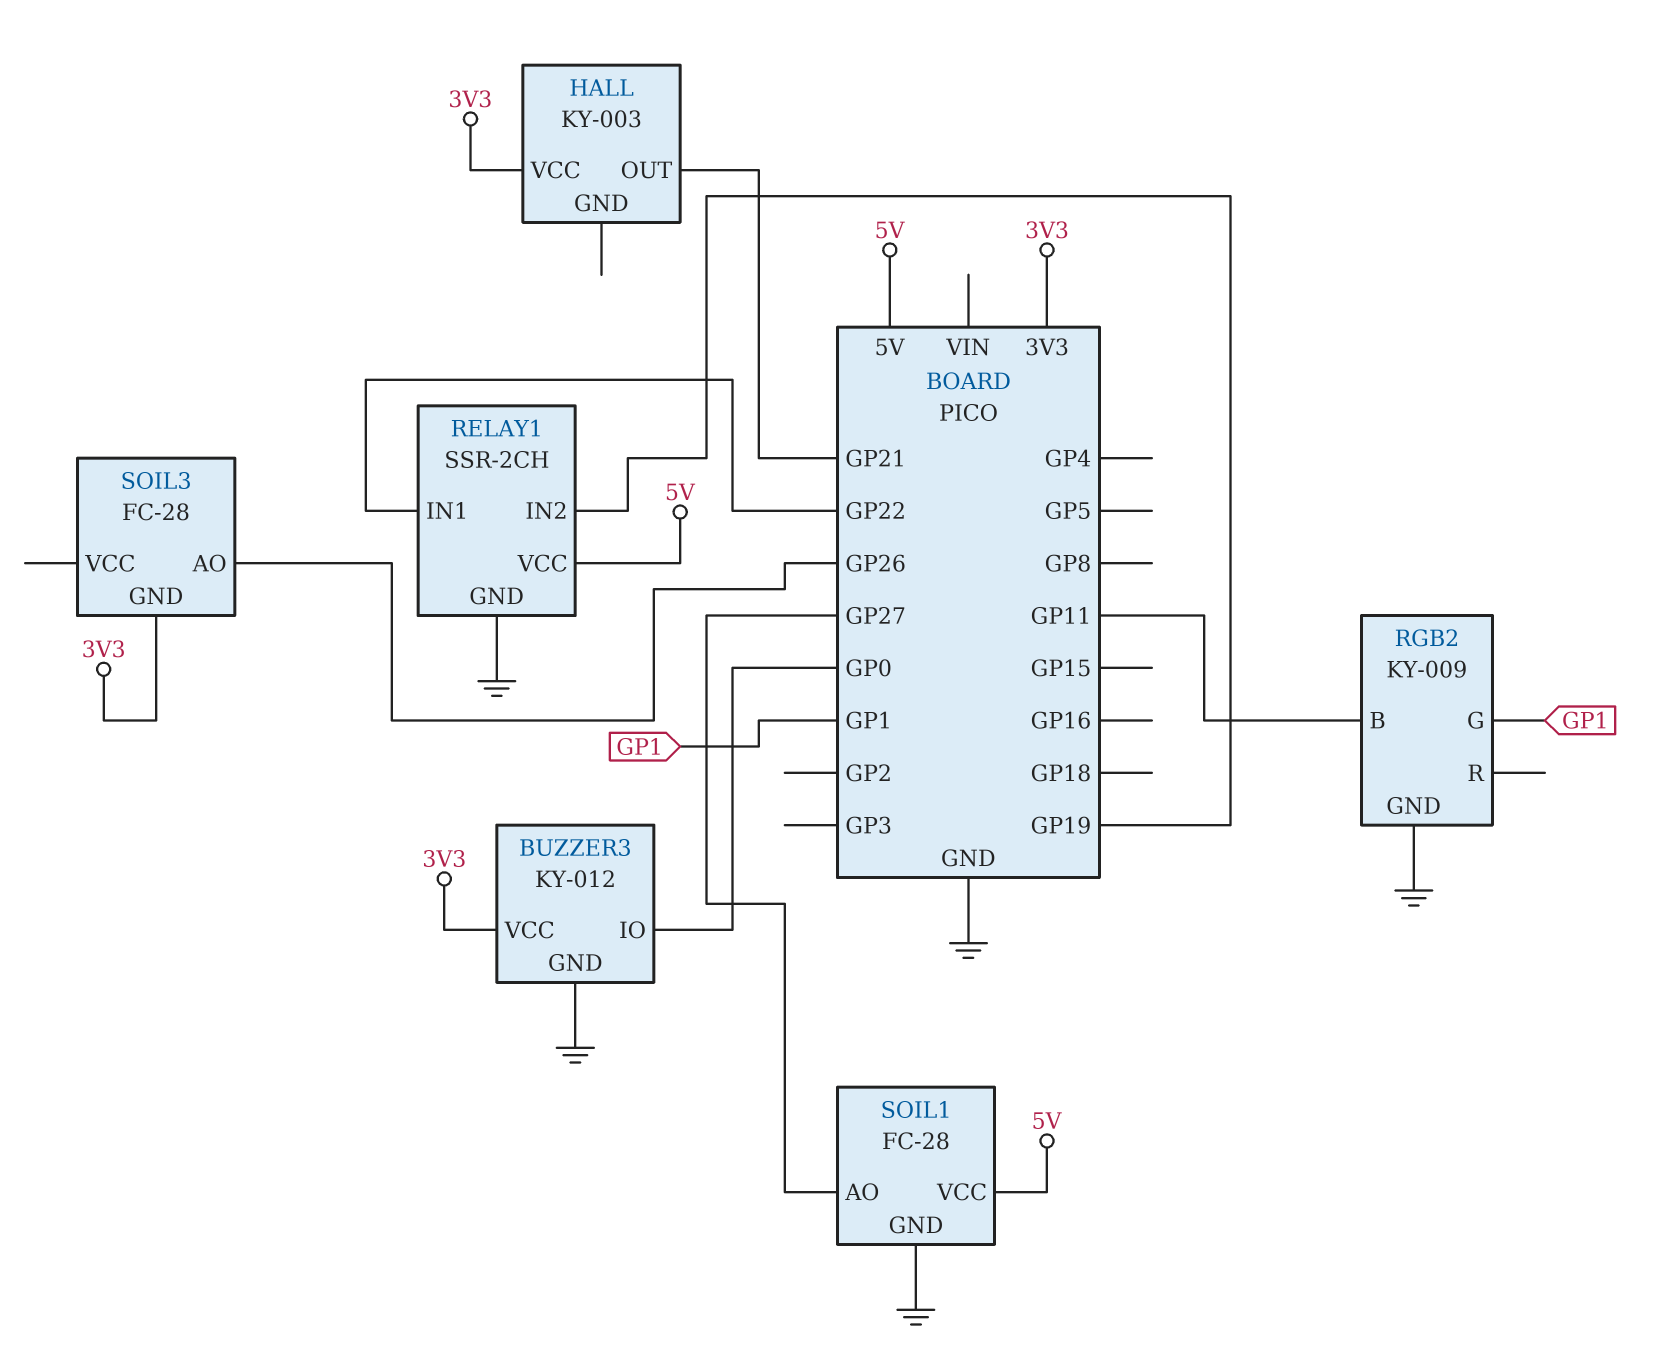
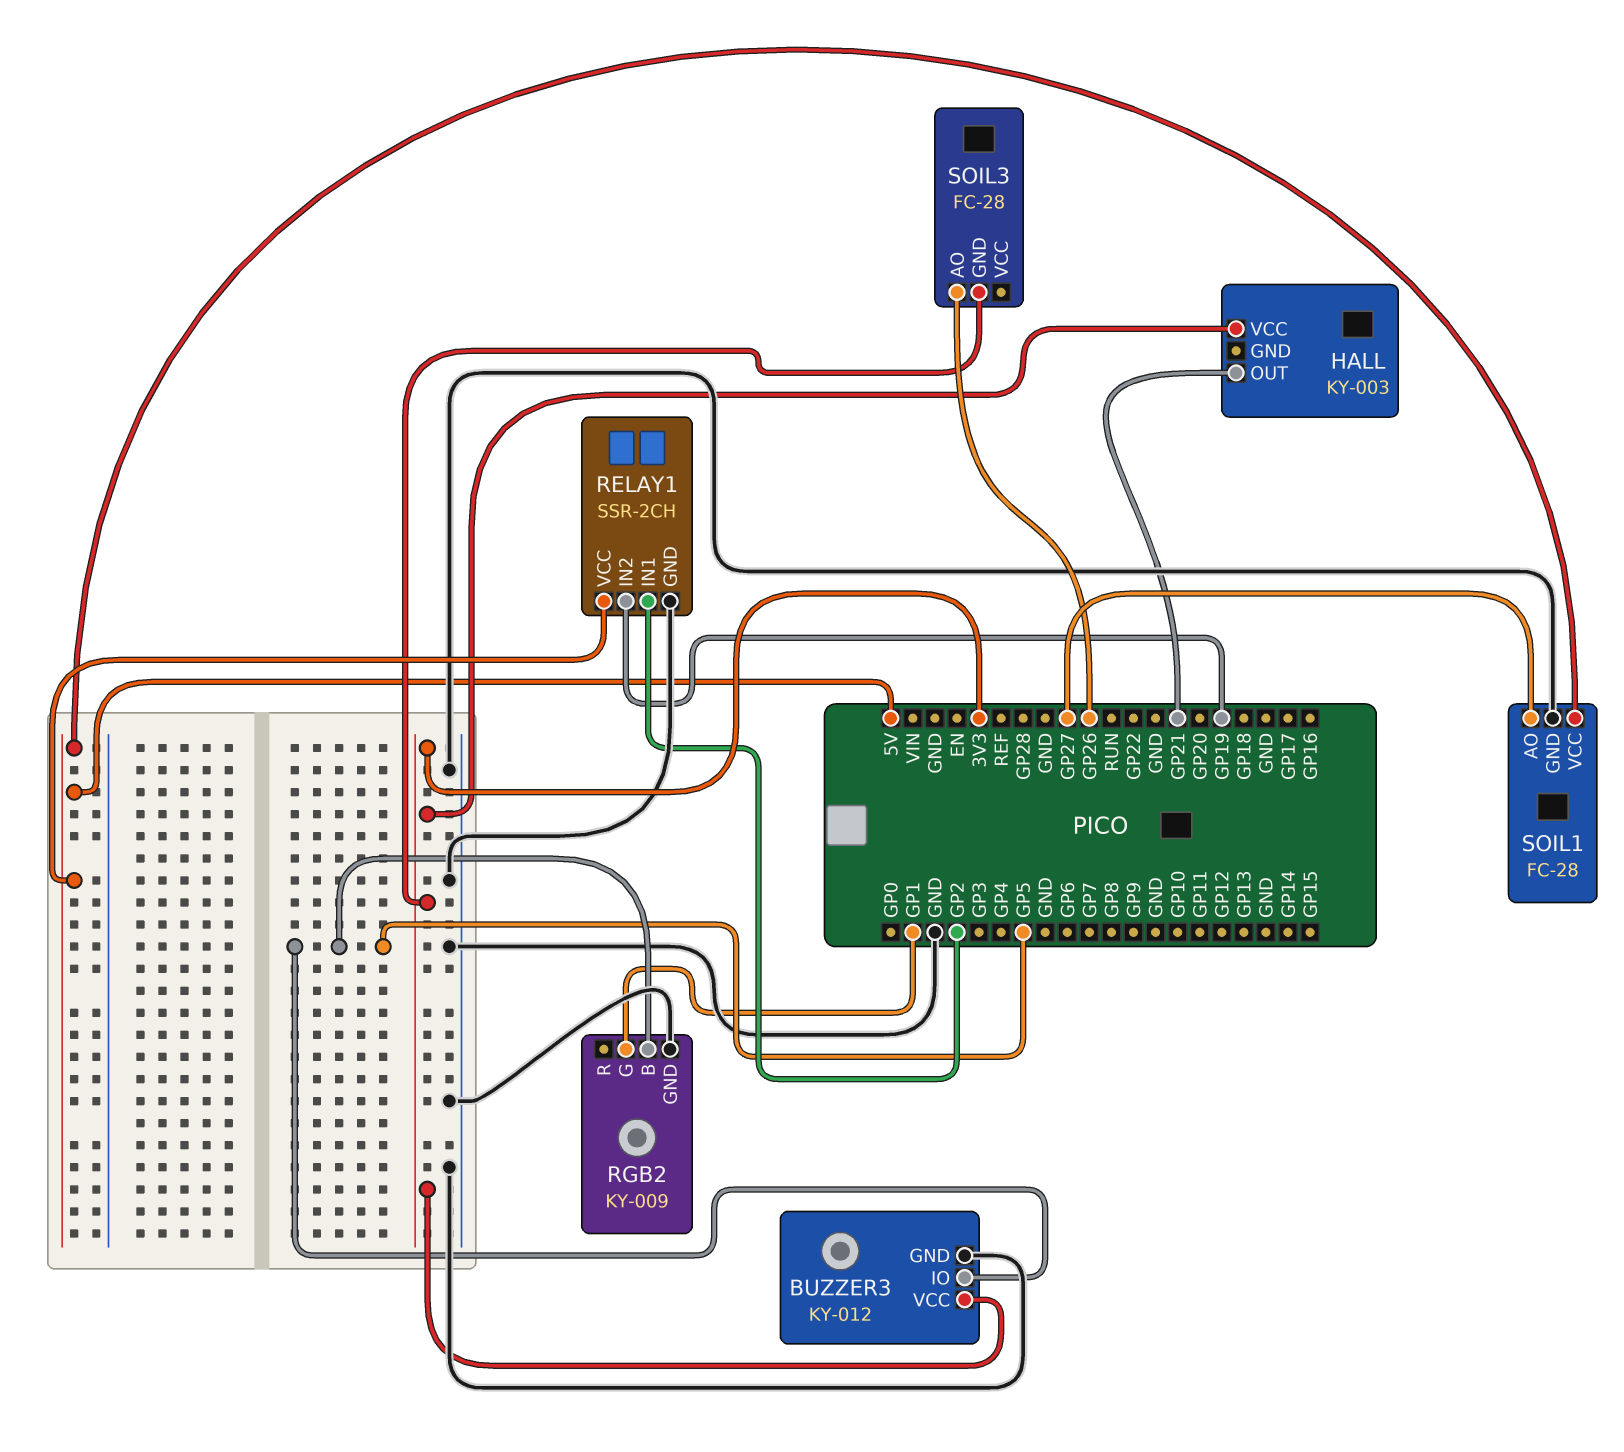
BUZZER3 pin IO: GP0 -> GP5
RELAY1 pin IN1: GP22 -> GP2
RGB2 pin B: GP11 -> GP5

